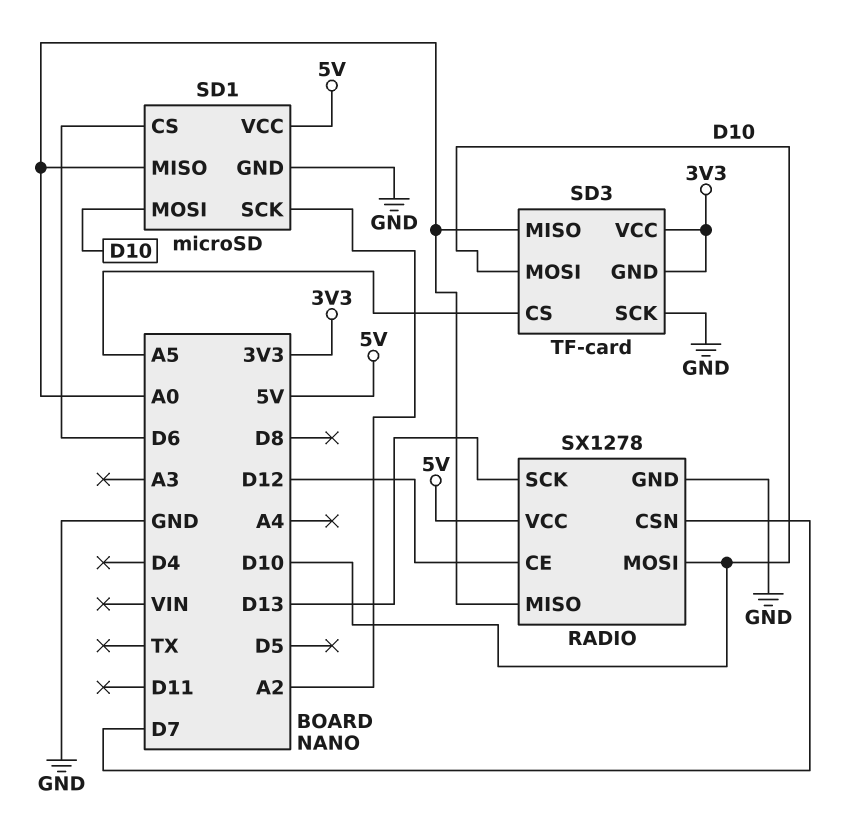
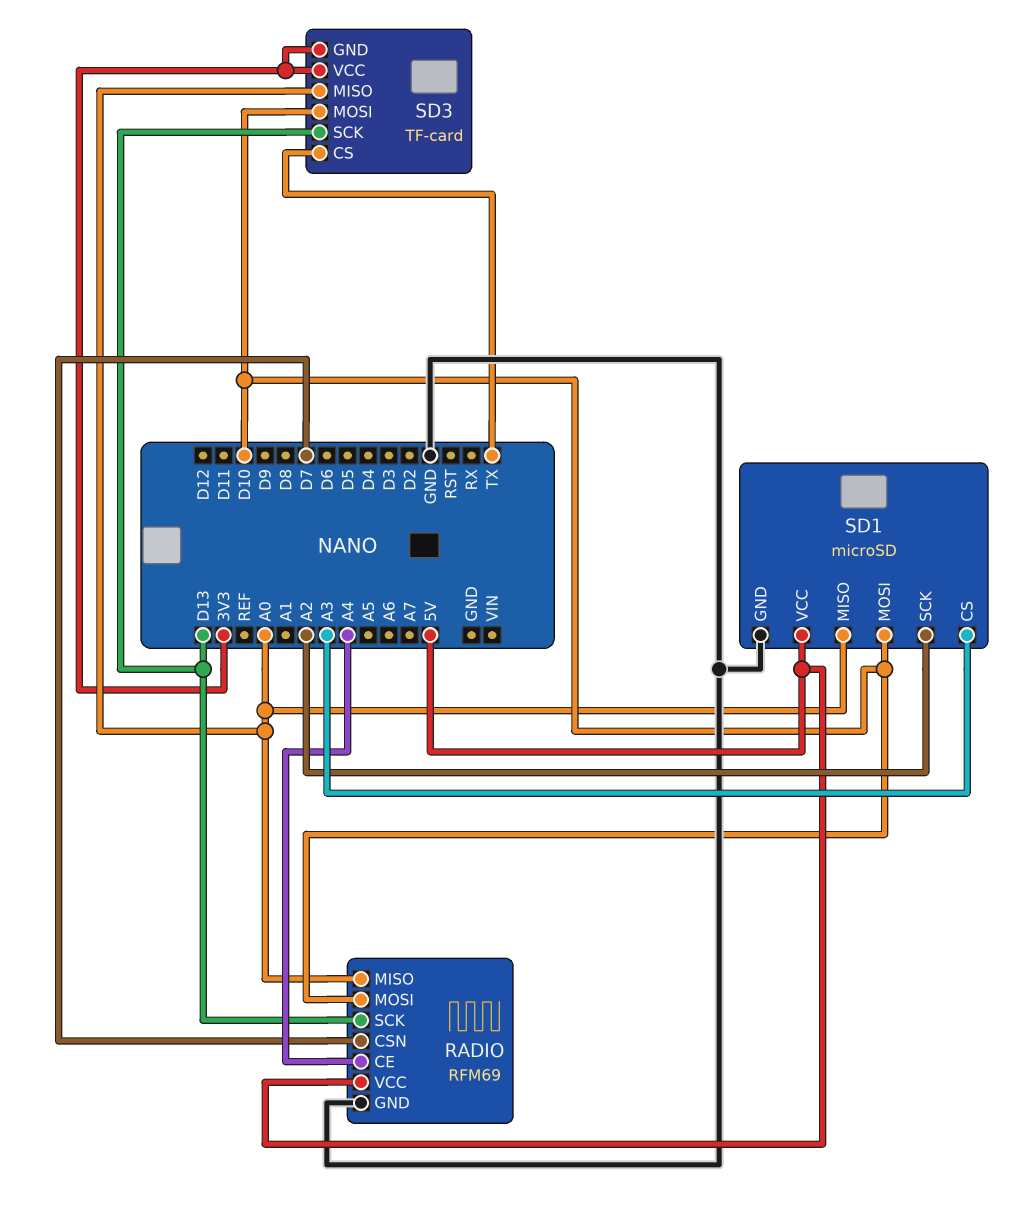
RADIO: SX1278 -> RFM69
RADIO pin CE: D12 -> A4
SD1 pin CS: D6 -> A3
SD3 pin CS: A5 -> TX
SD3 pin SCK: GND -> D13

